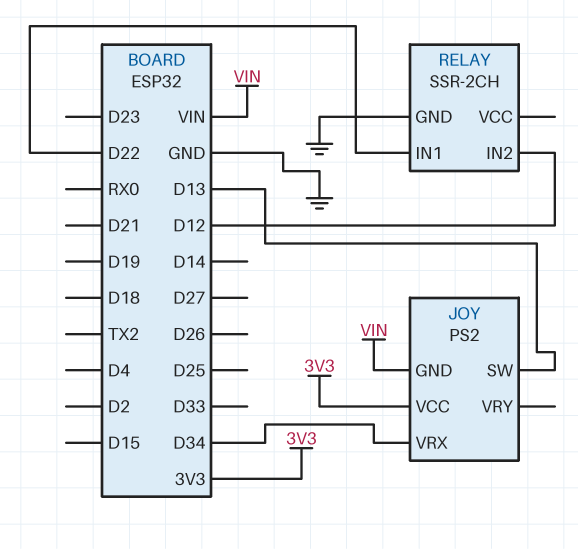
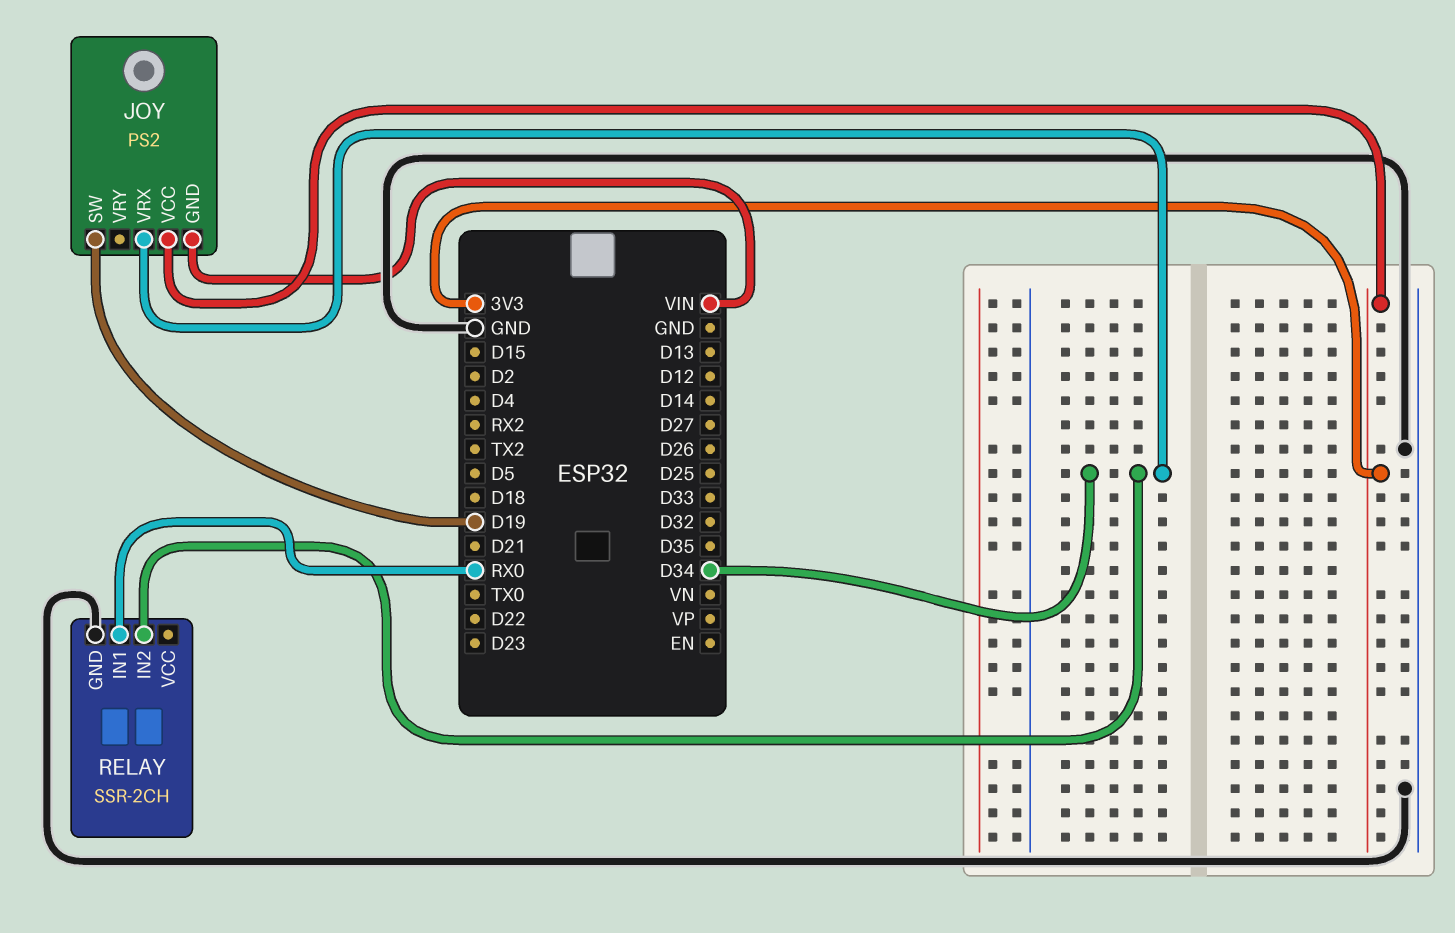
JOY pin SW: D13 -> D19
RELAY pin IN1: D22 -> RX0
RELAY pin IN2: D12 -> D34

